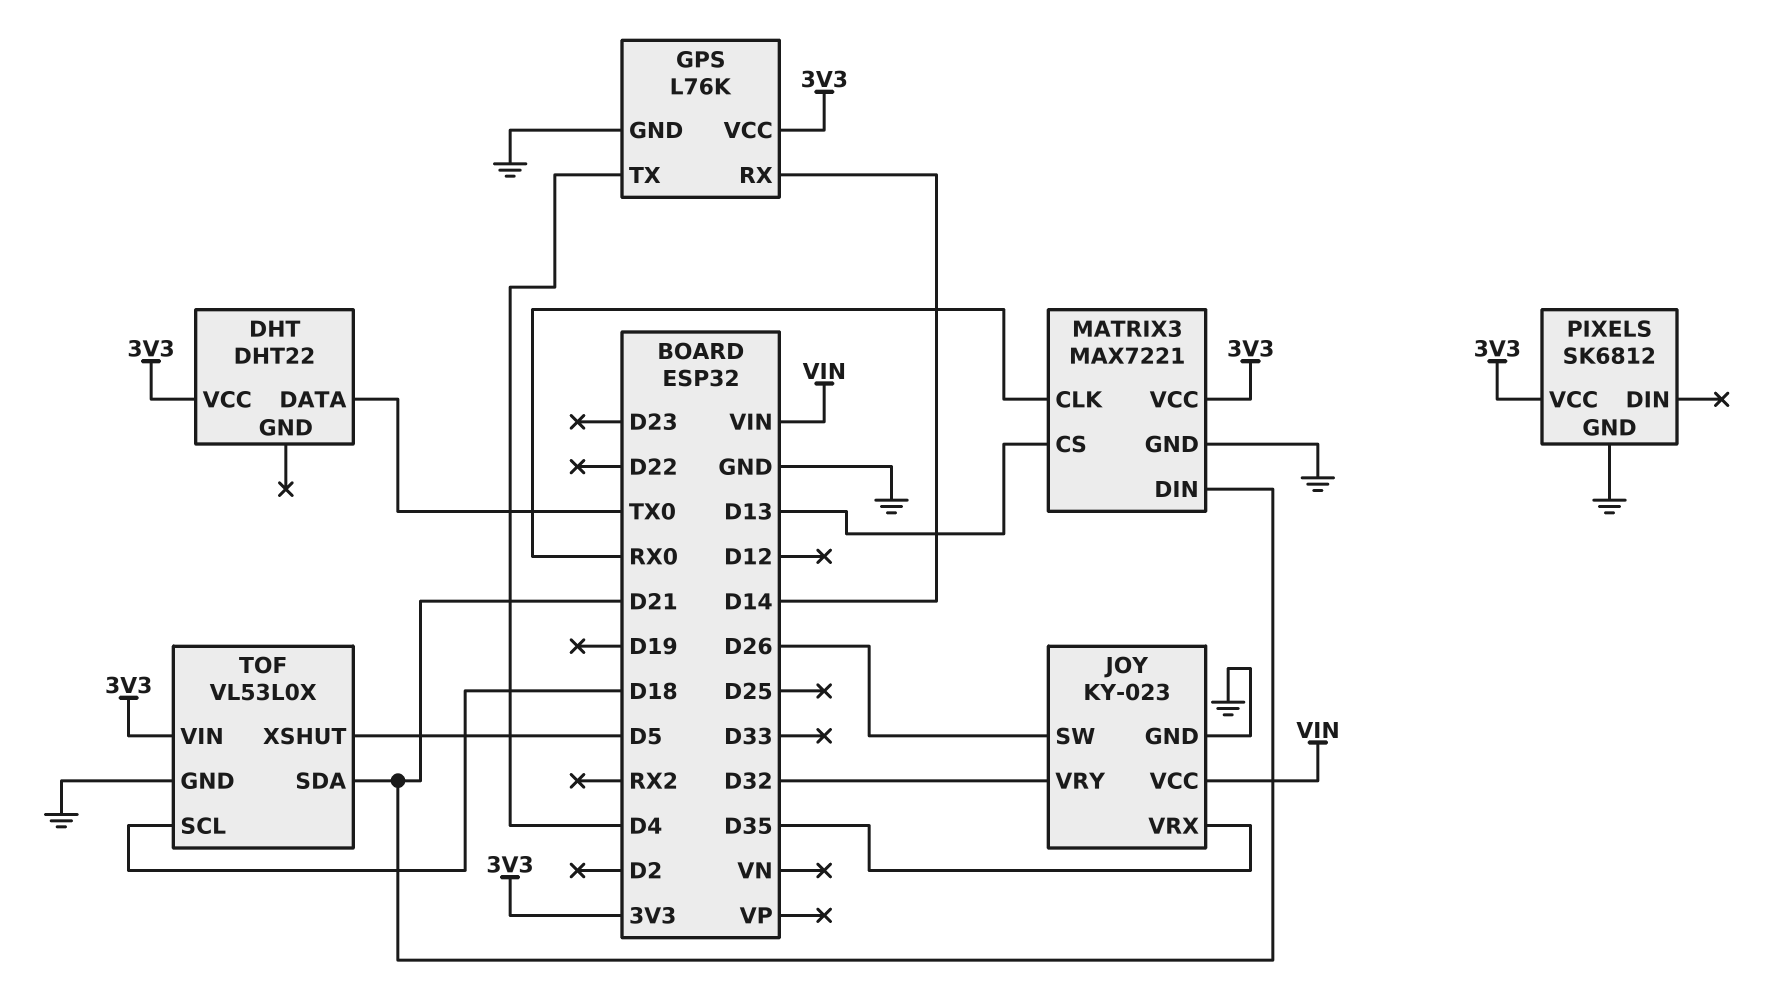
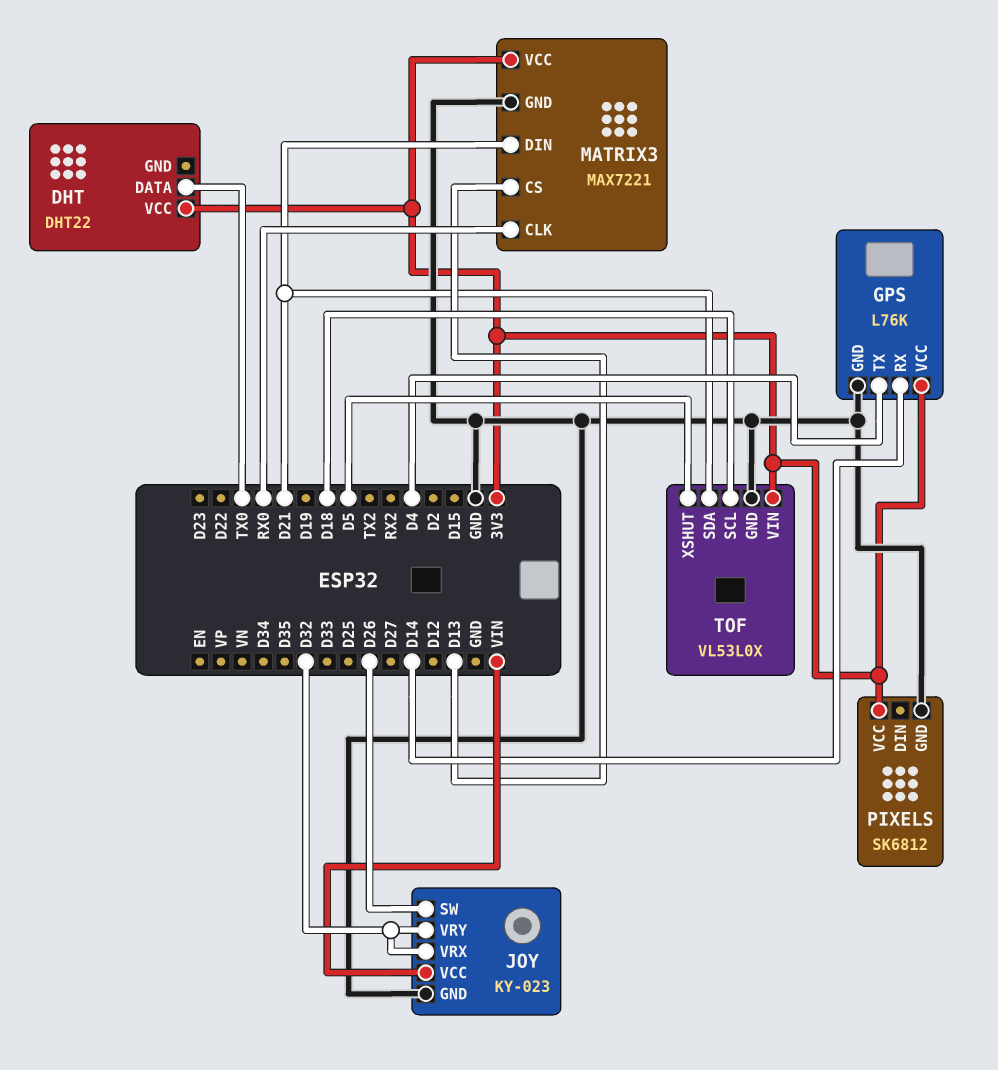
JOY pin VRX: D35 -> D32

